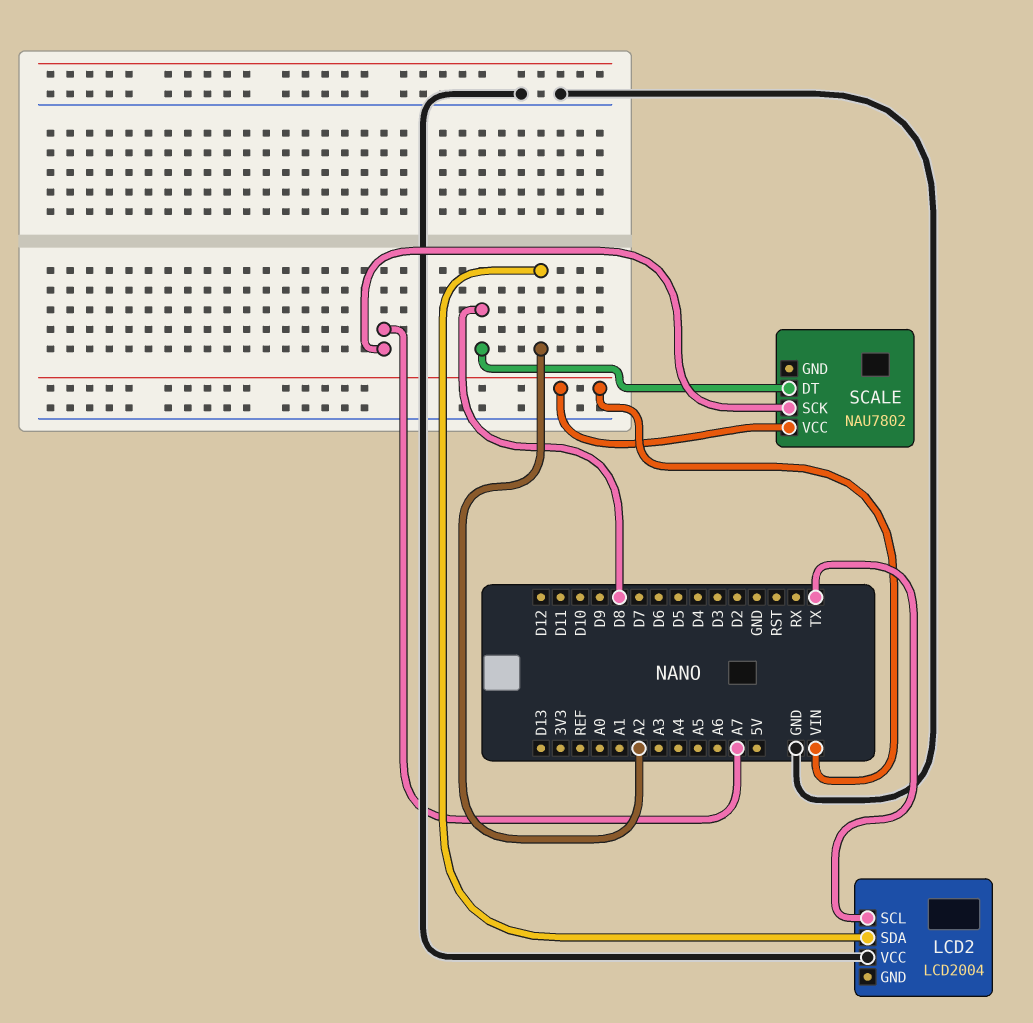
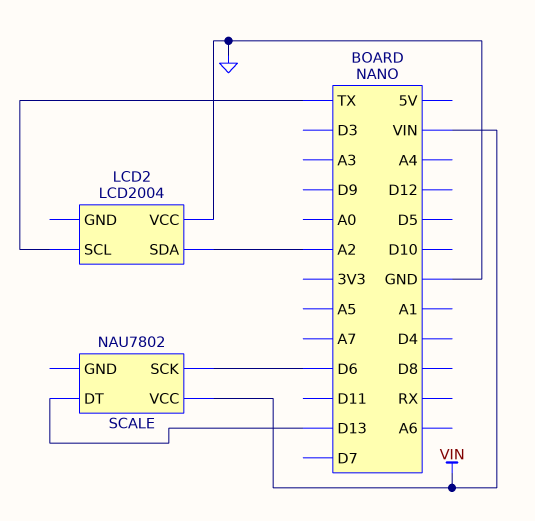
SCALE pin DT: D8 -> D13
SCALE pin SCK: A7 -> D6

